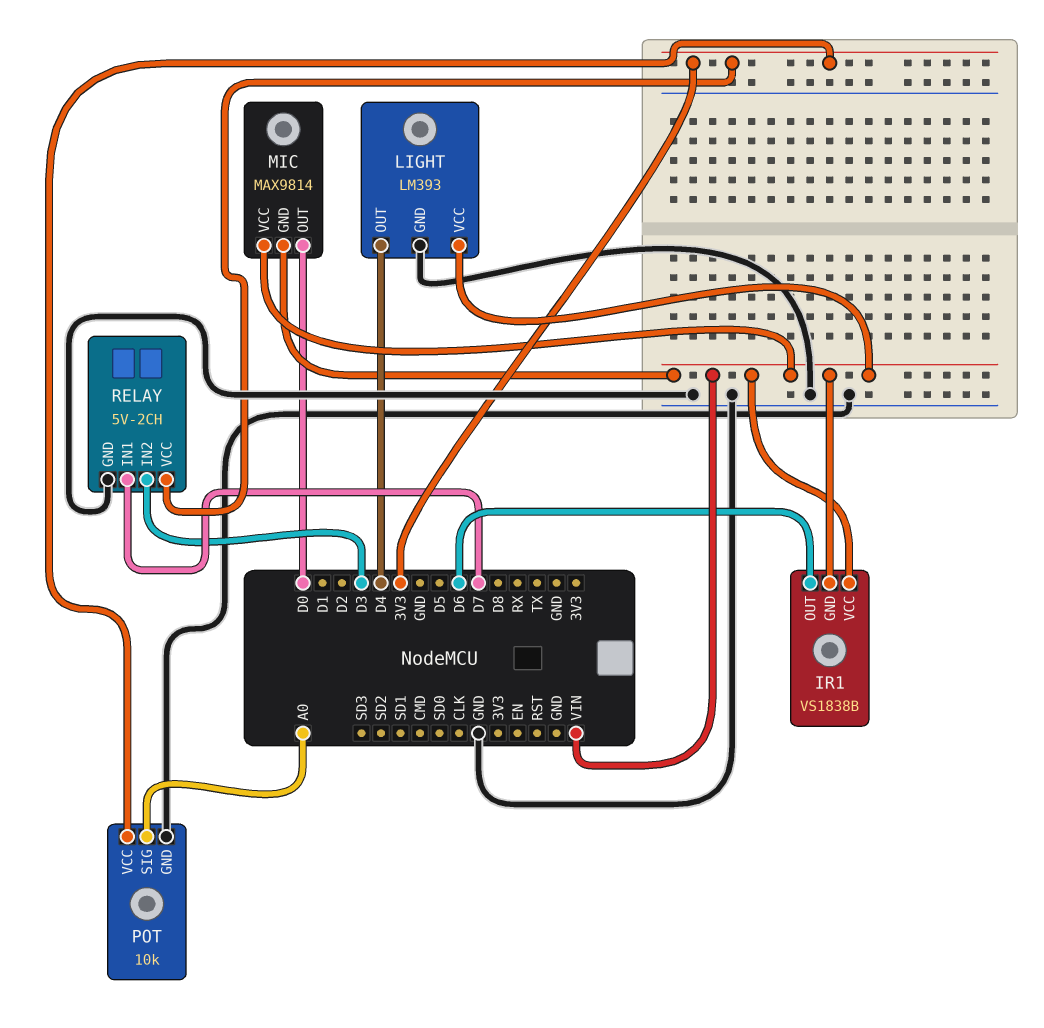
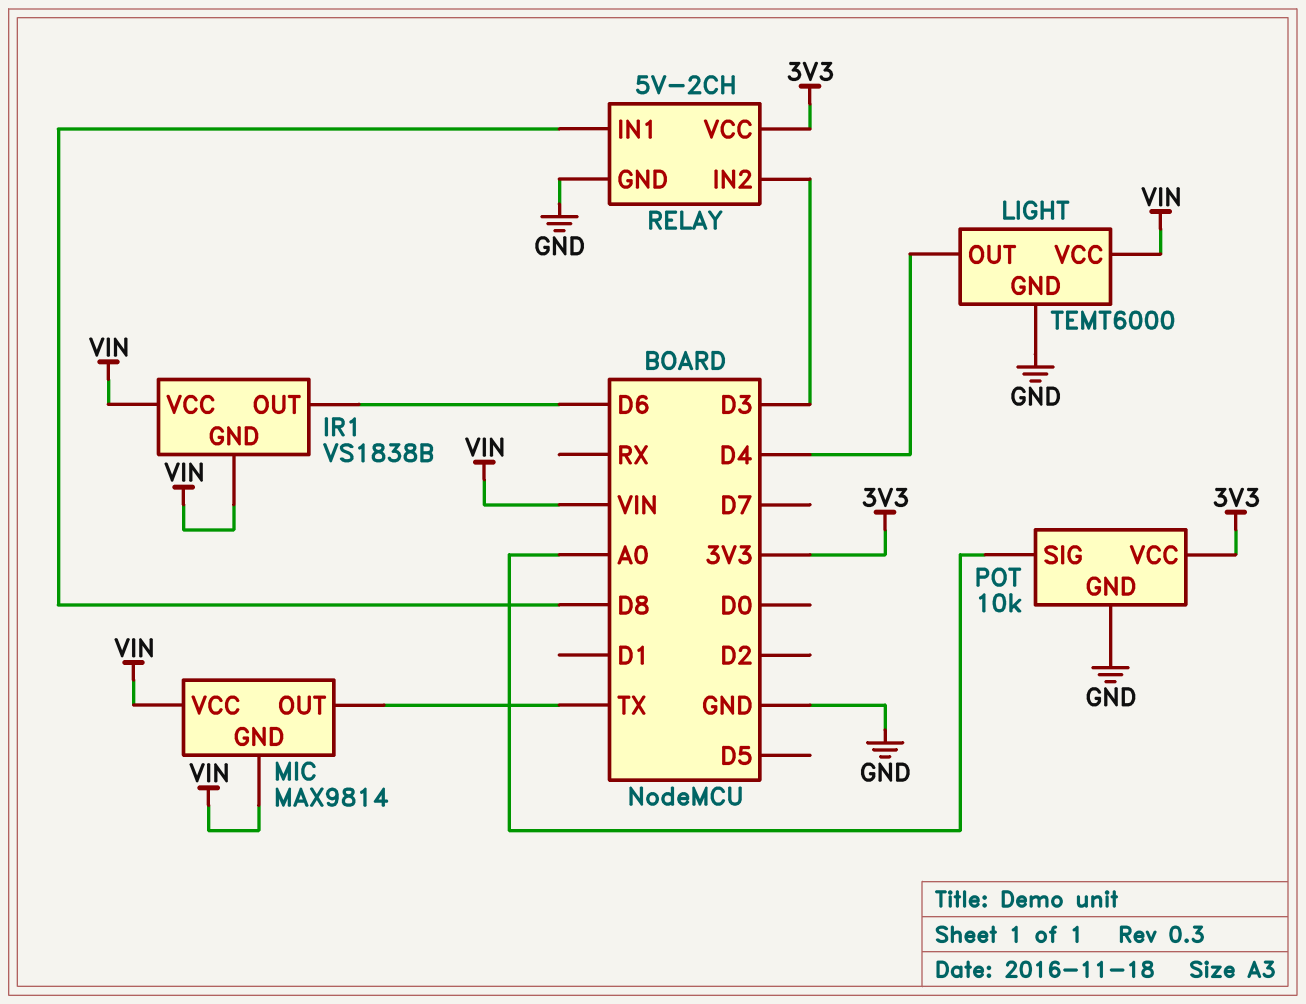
LIGHT: LM393 -> TEMT6000
MIC pin OUT: D0 -> TX
RELAY pin IN1: D7 -> D8

